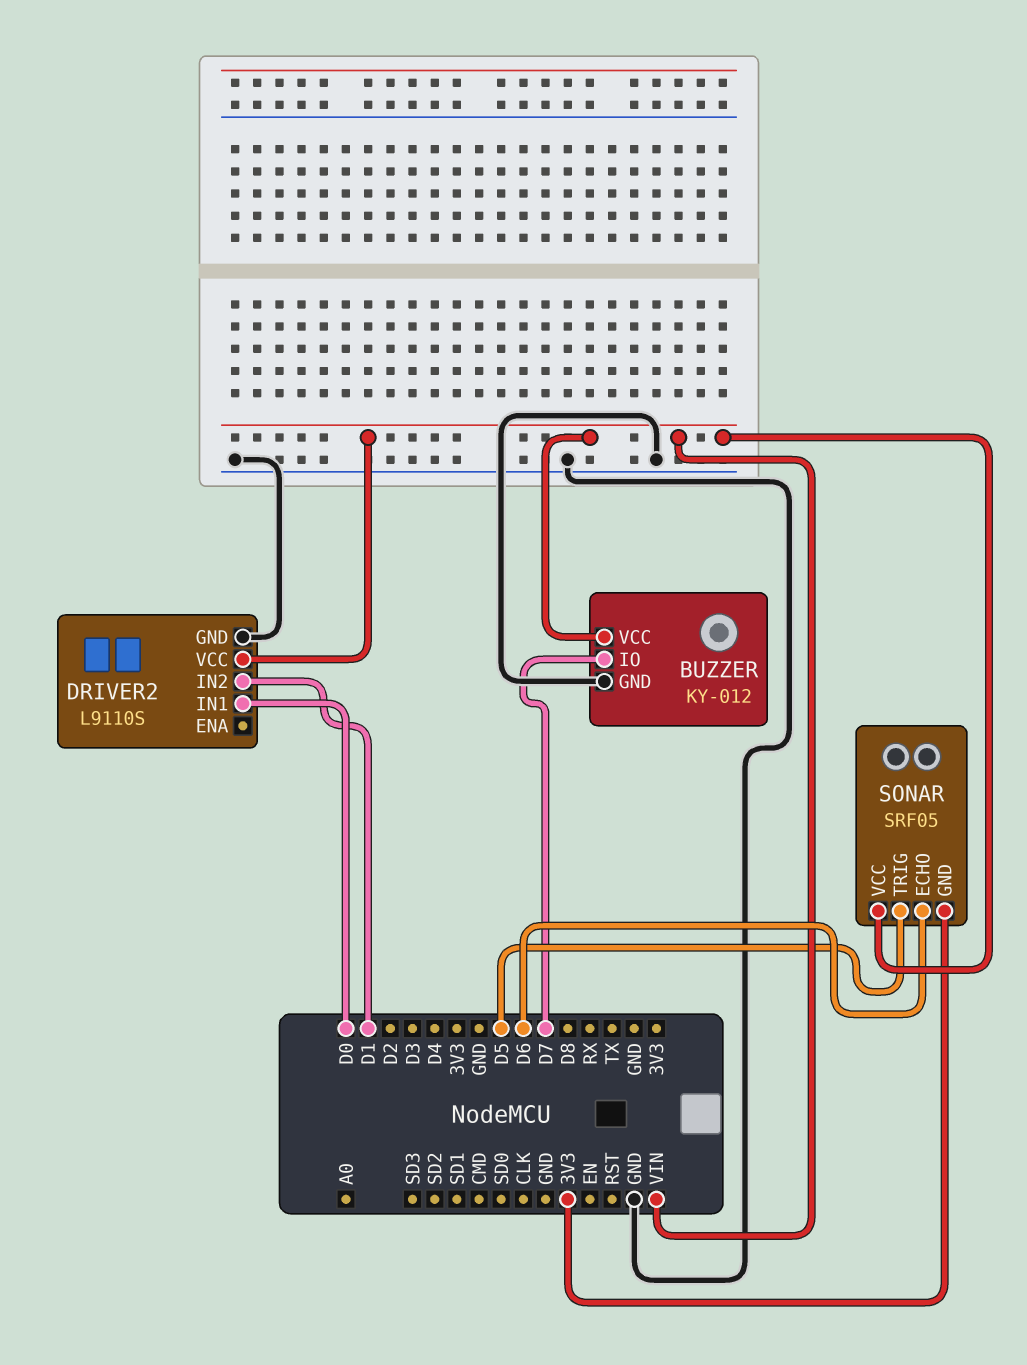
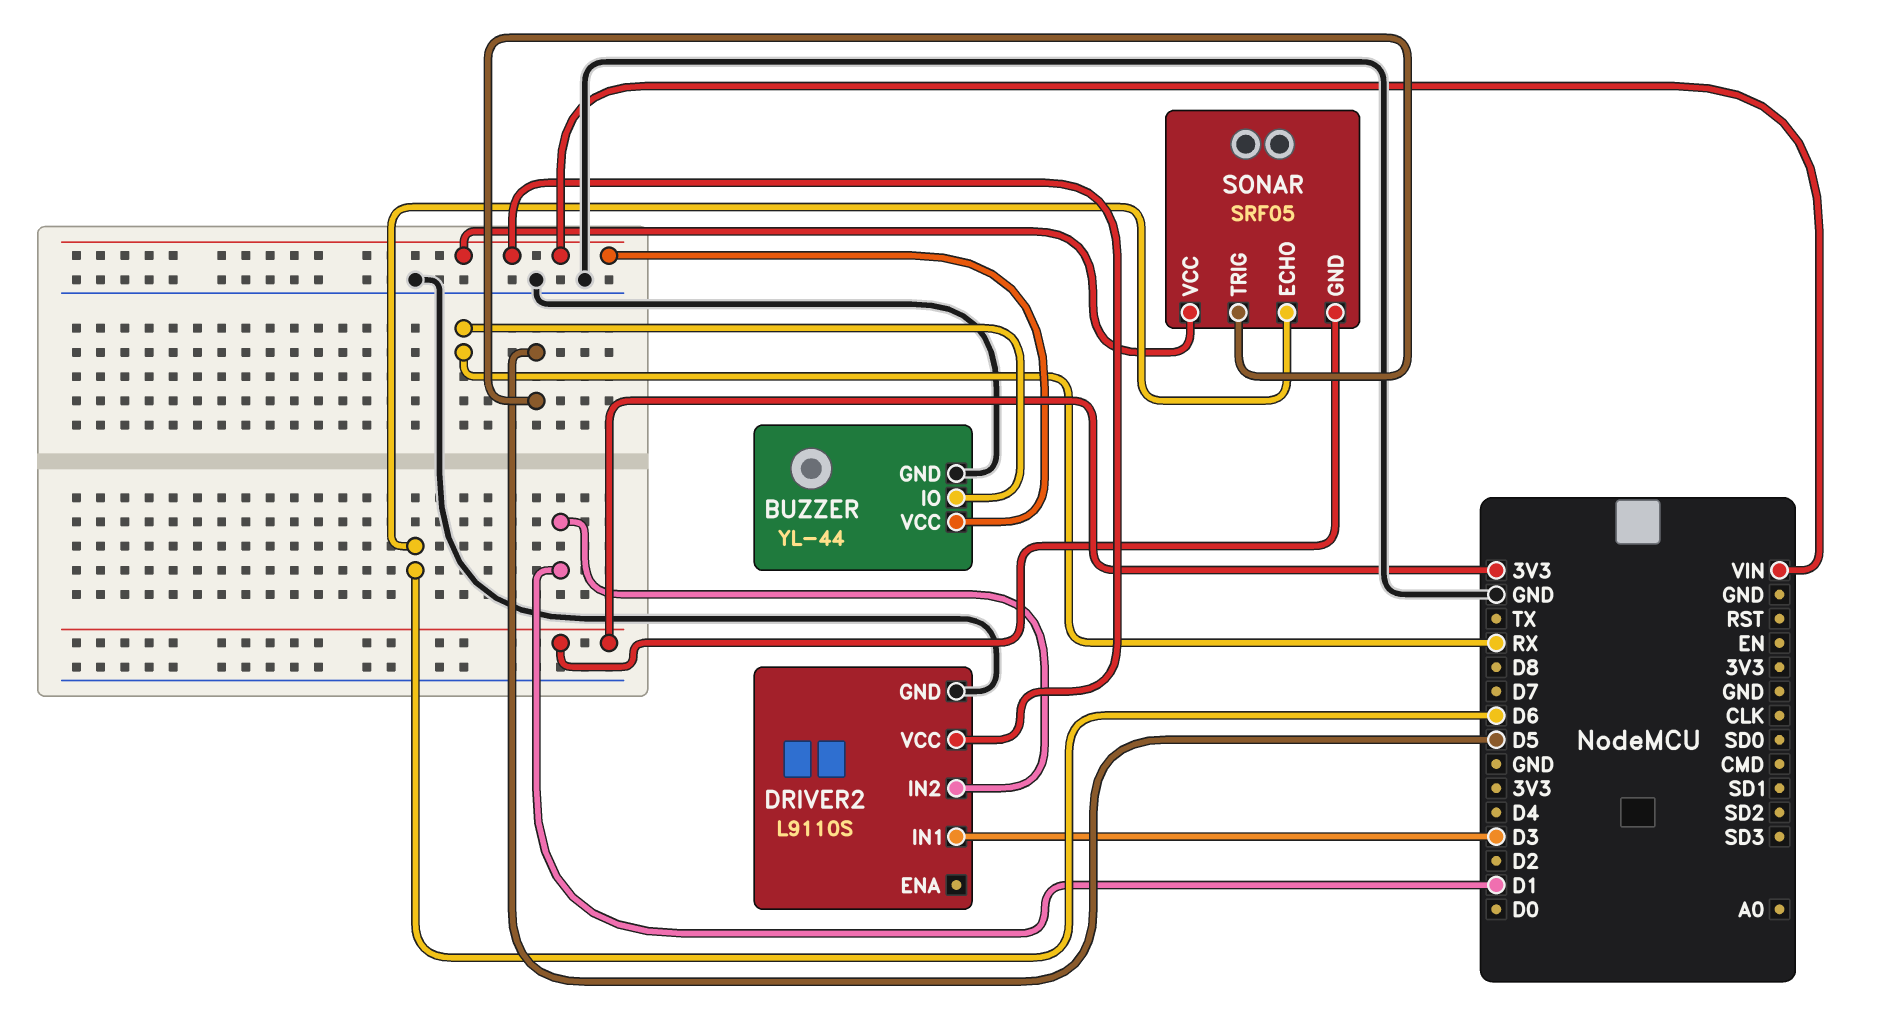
BUZZER: KY-012 -> YL-44
BUZZER pin IO: D7 -> RX
DRIVER2 pin IN1: D0 -> D3

